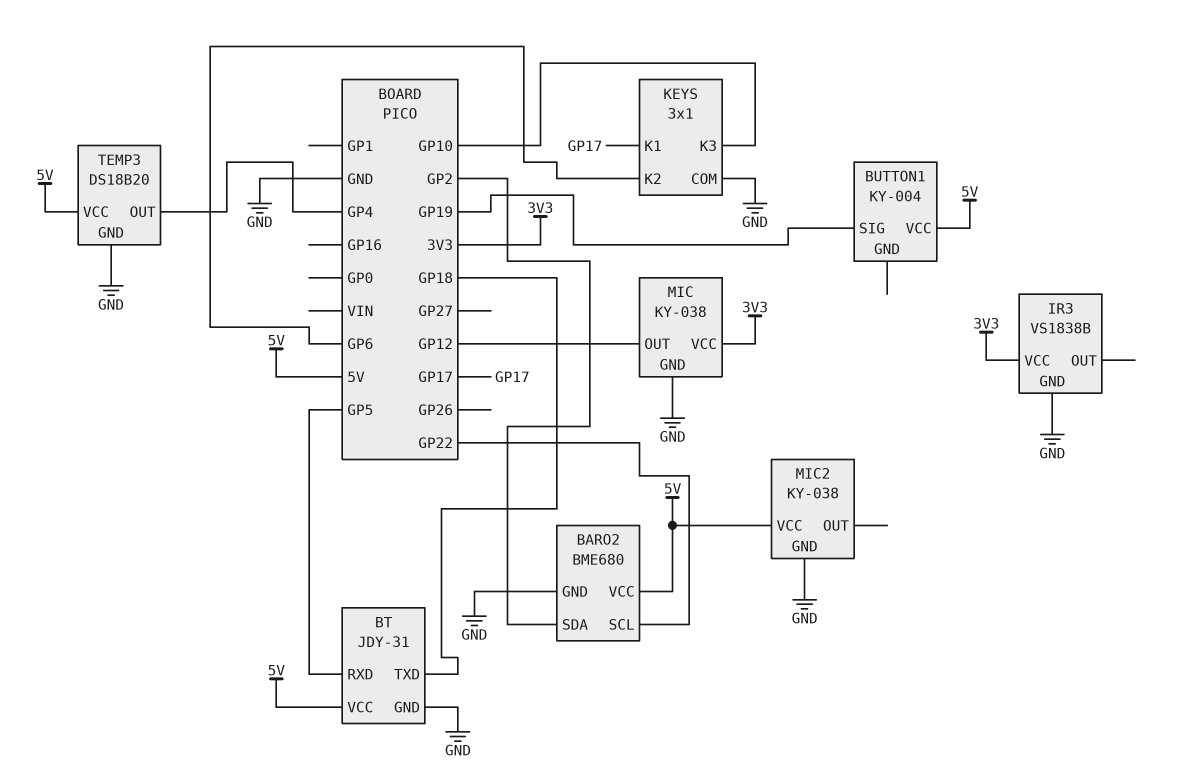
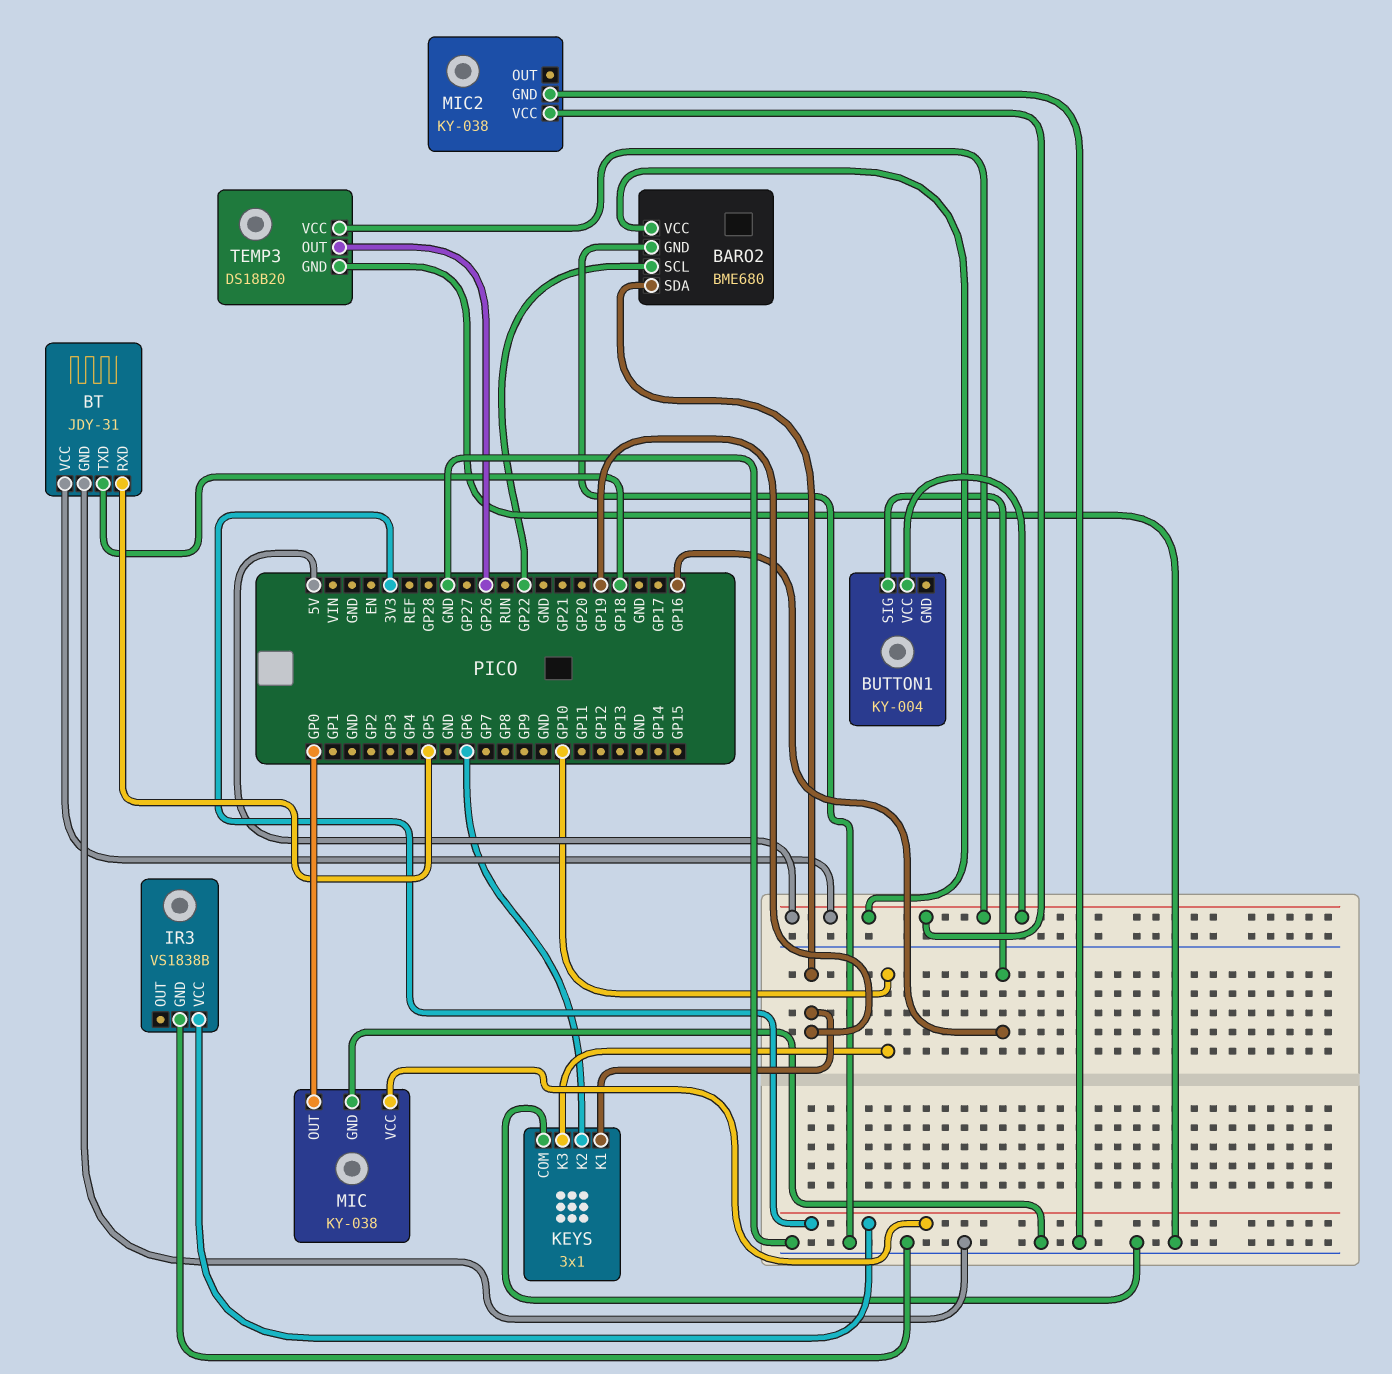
BARO2 pin SDA: GP2 -> GP19
BUTTON1 pin SIG: GP19 -> GP16
KEYS pin K1: GP17 -> GP19
MIC pin OUT: GP12 -> GP0
TEMP3 pin OUT: GP4 -> GP26

